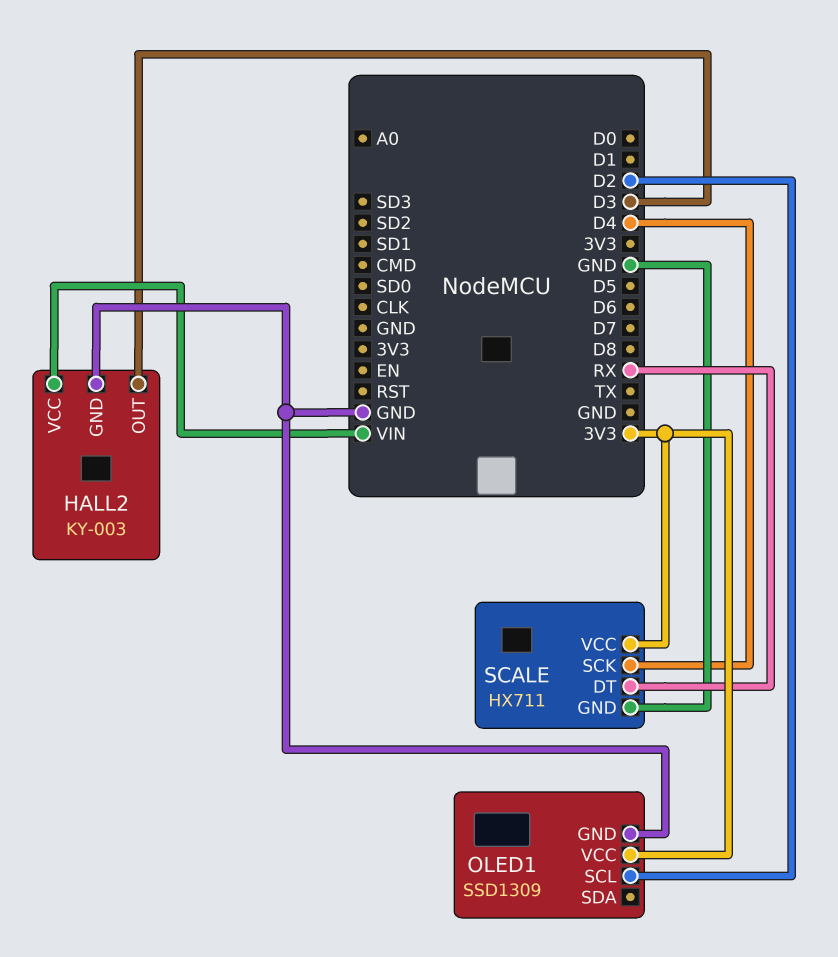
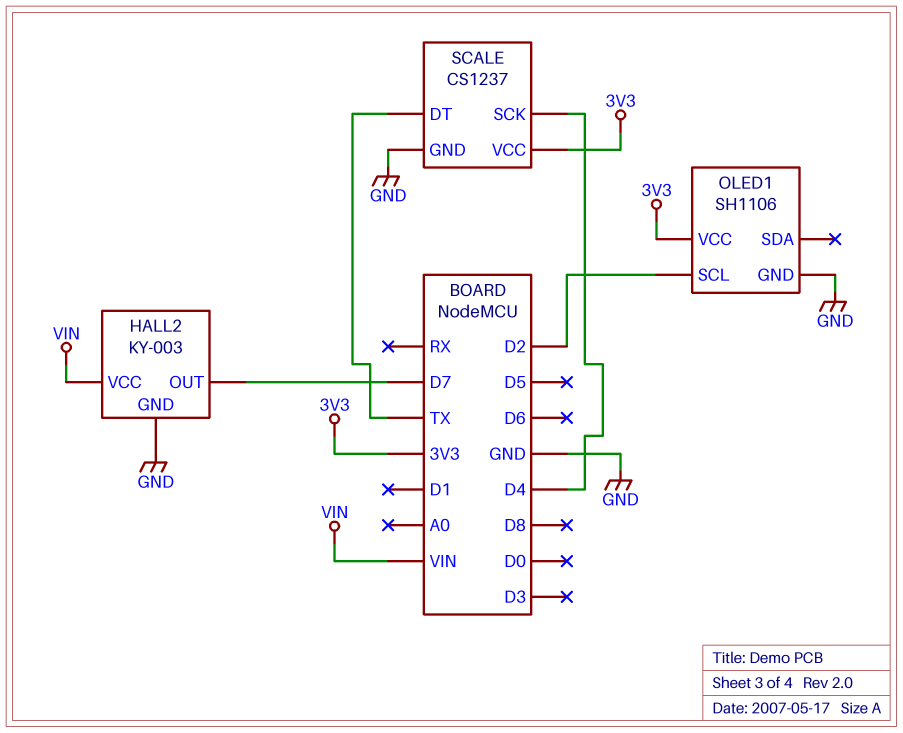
HALL2 pin OUT: D3 -> D7
OLED1: SSD1309 -> SH1106
SCALE: HX711 -> CS1237
SCALE pin DT: RX -> TX

